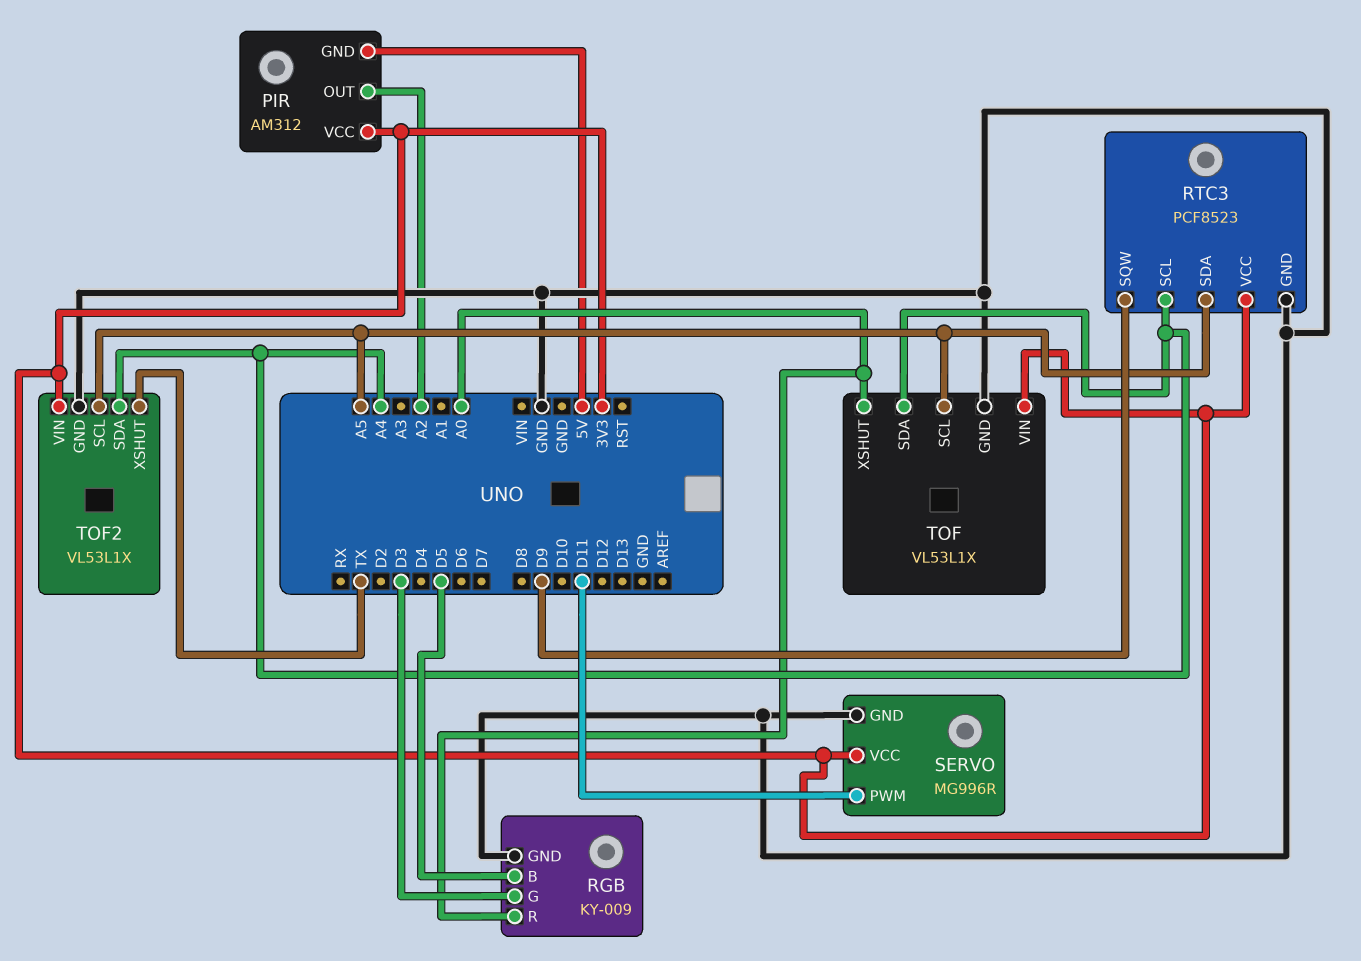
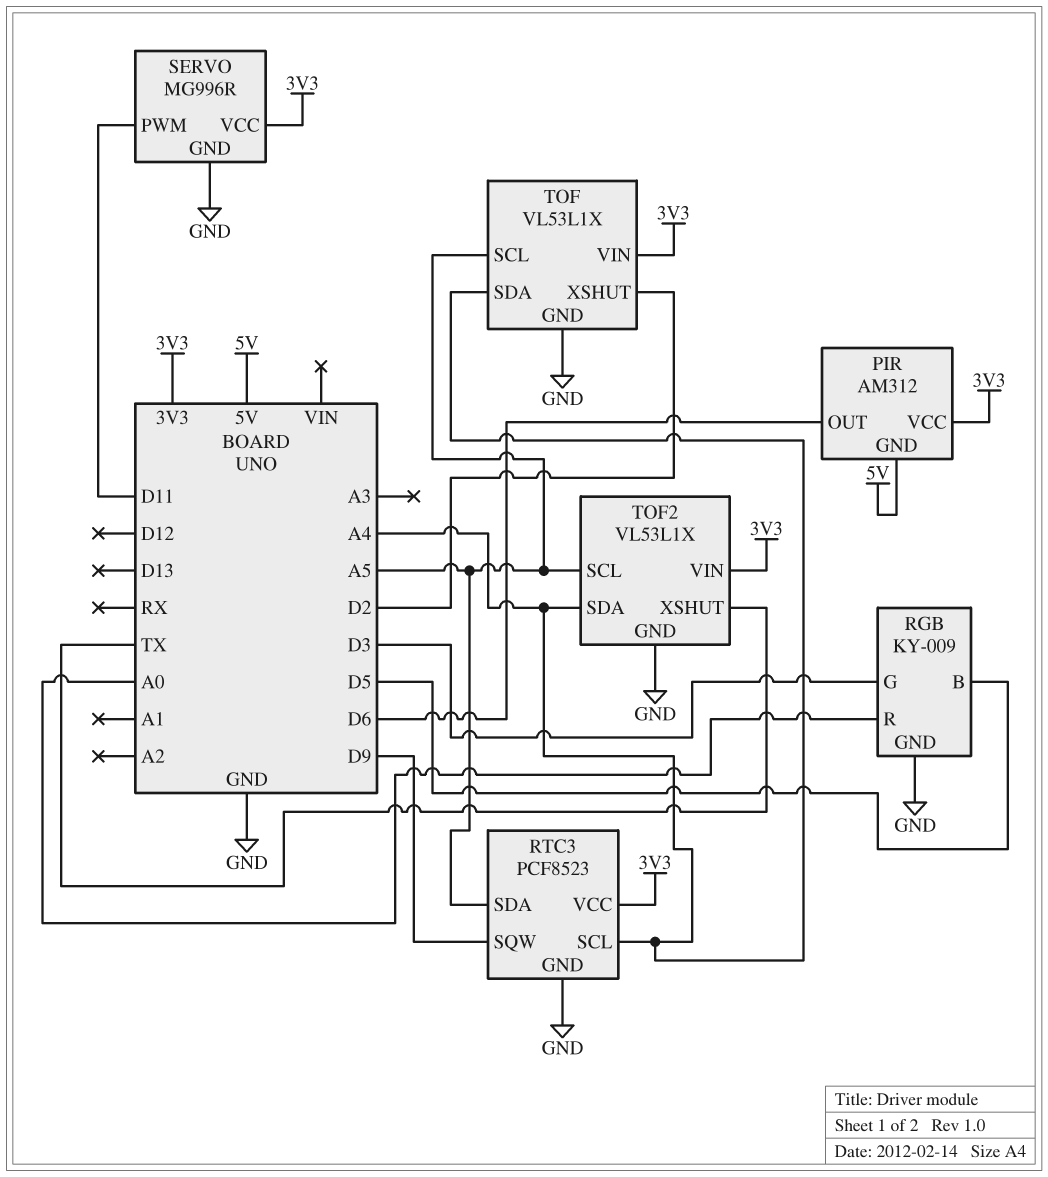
PIR pin OUT: A2 -> D6
TOF pin XSHUT: A0 -> D2

